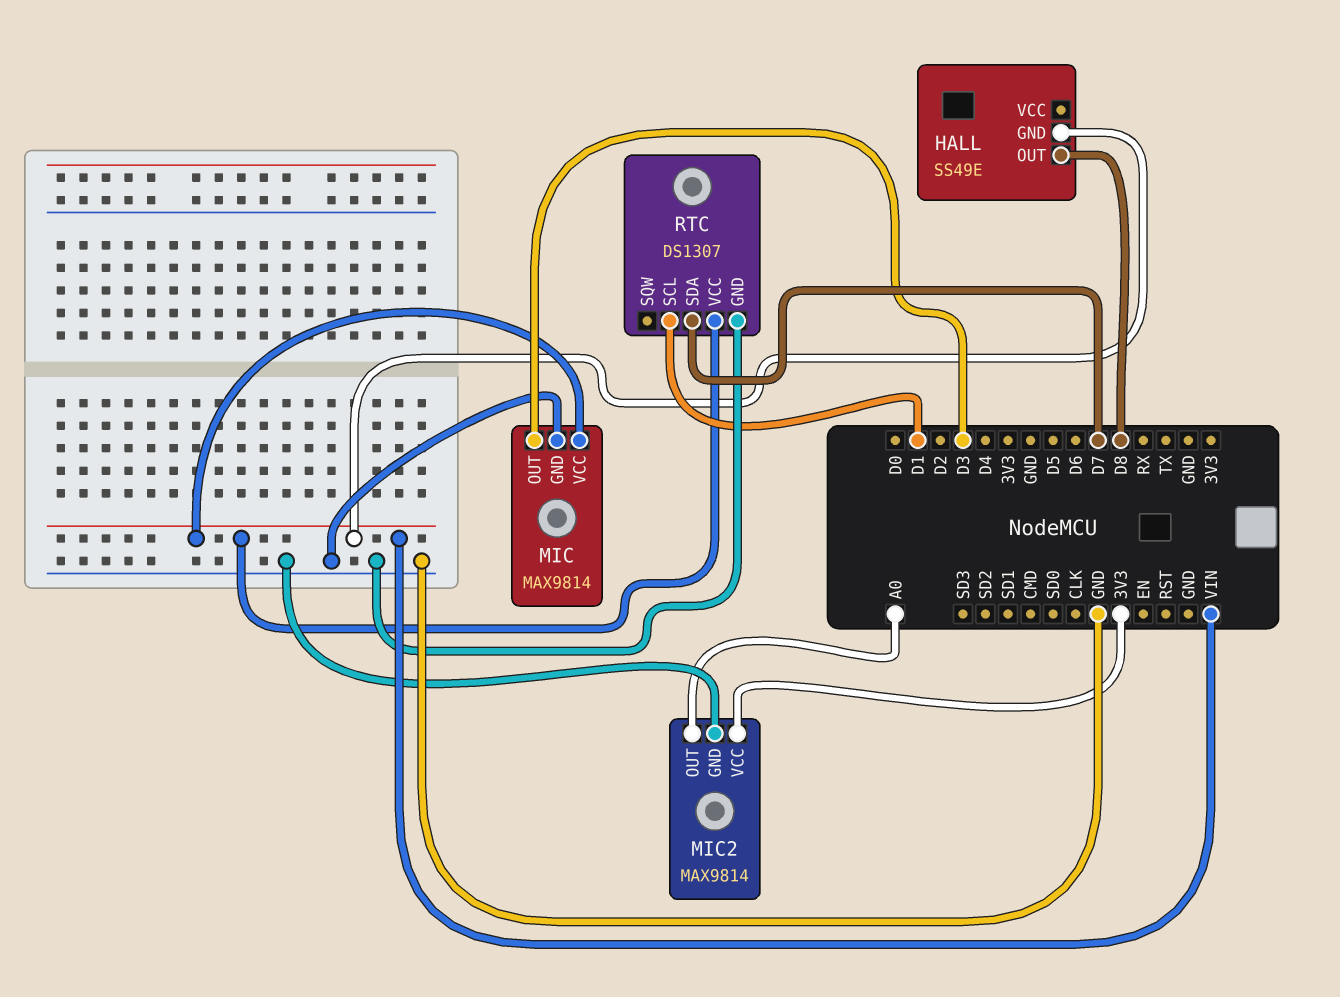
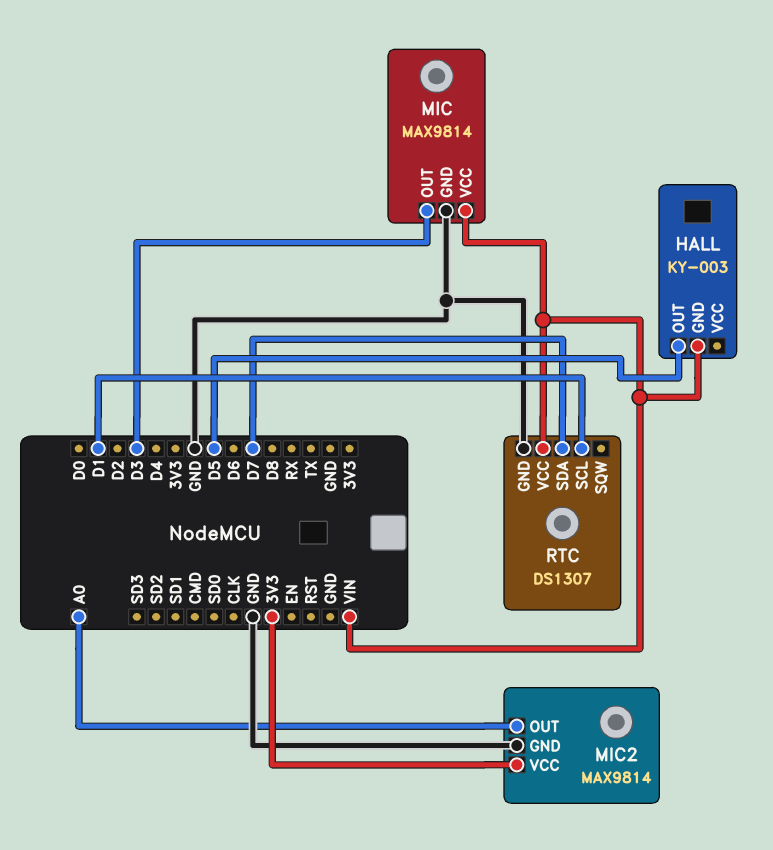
HALL: SS49E -> KY-003
HALL pin OUT: D8 -> D5

